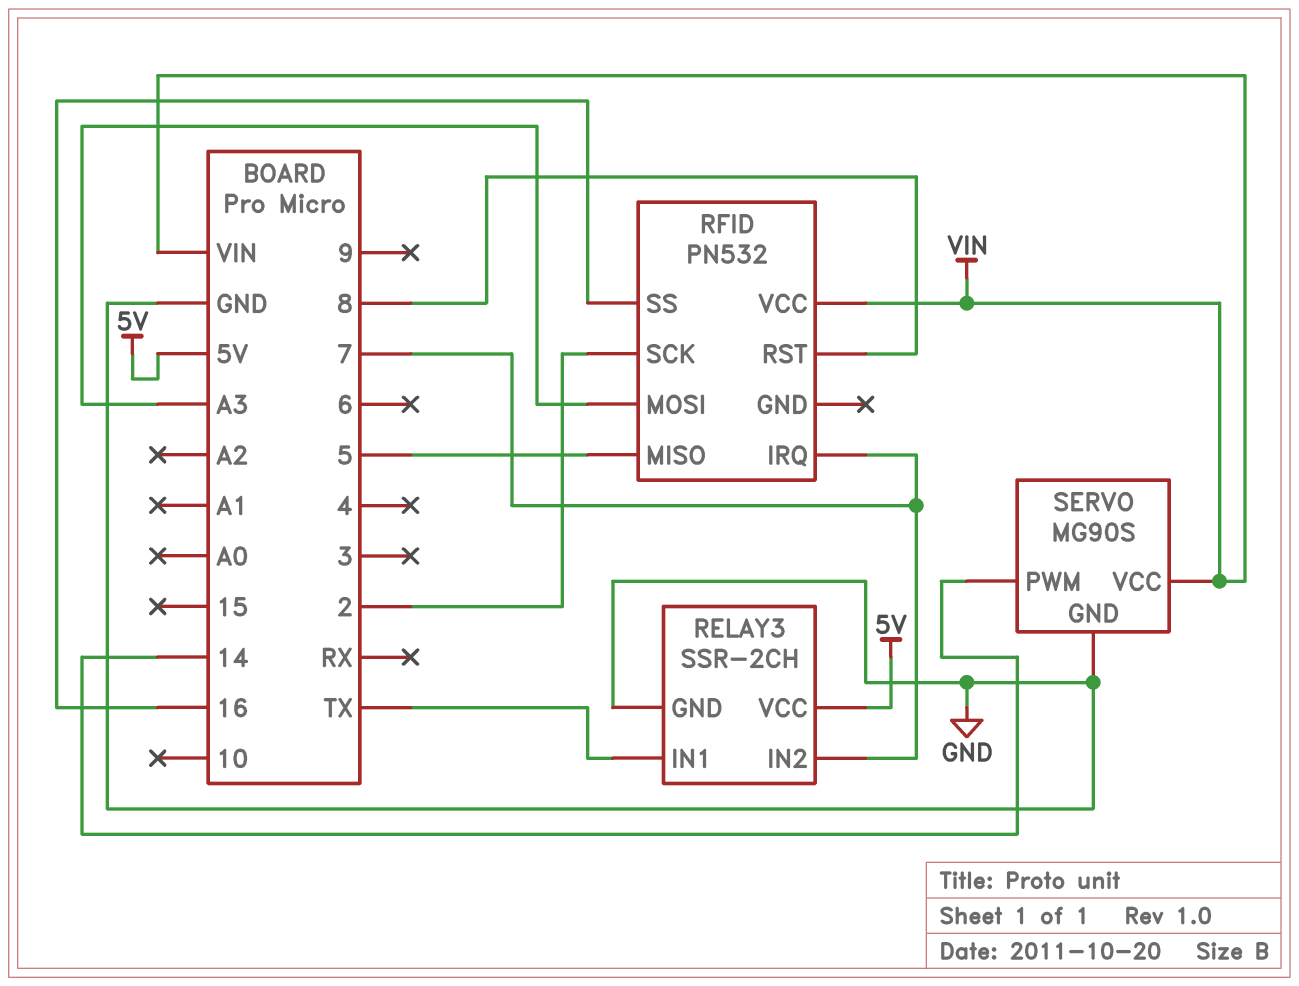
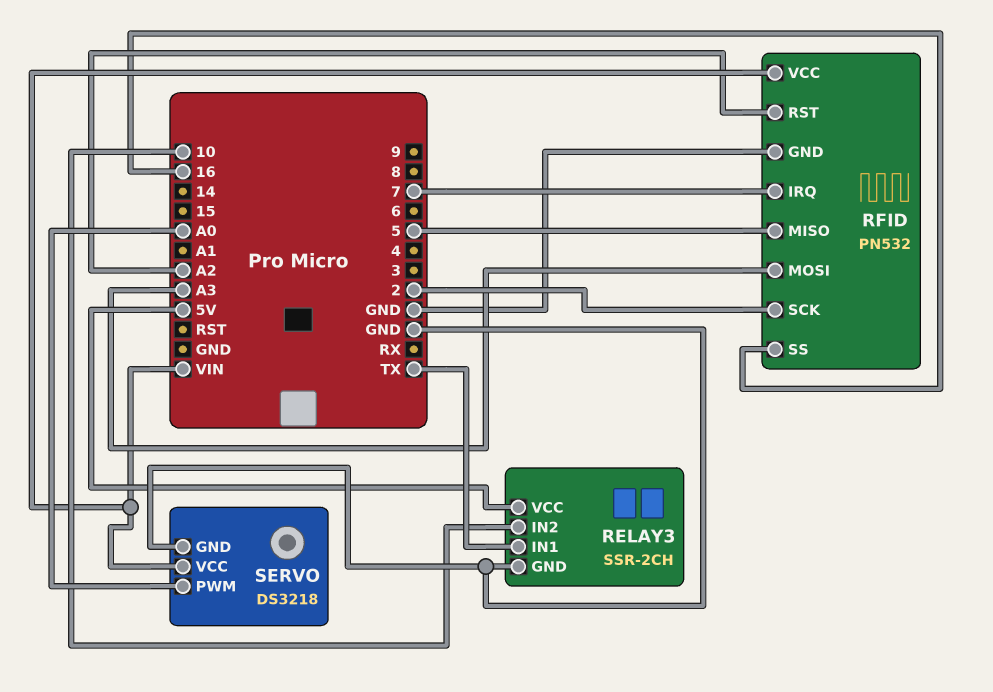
RELAY3 pin IN2: 7 -> 10
RFID pin GND: none -> GND
RFID pin RST: 8 -> A2
SERVO: MG90S -> DS3218
SERVO pin PWM: 14 -> A0

